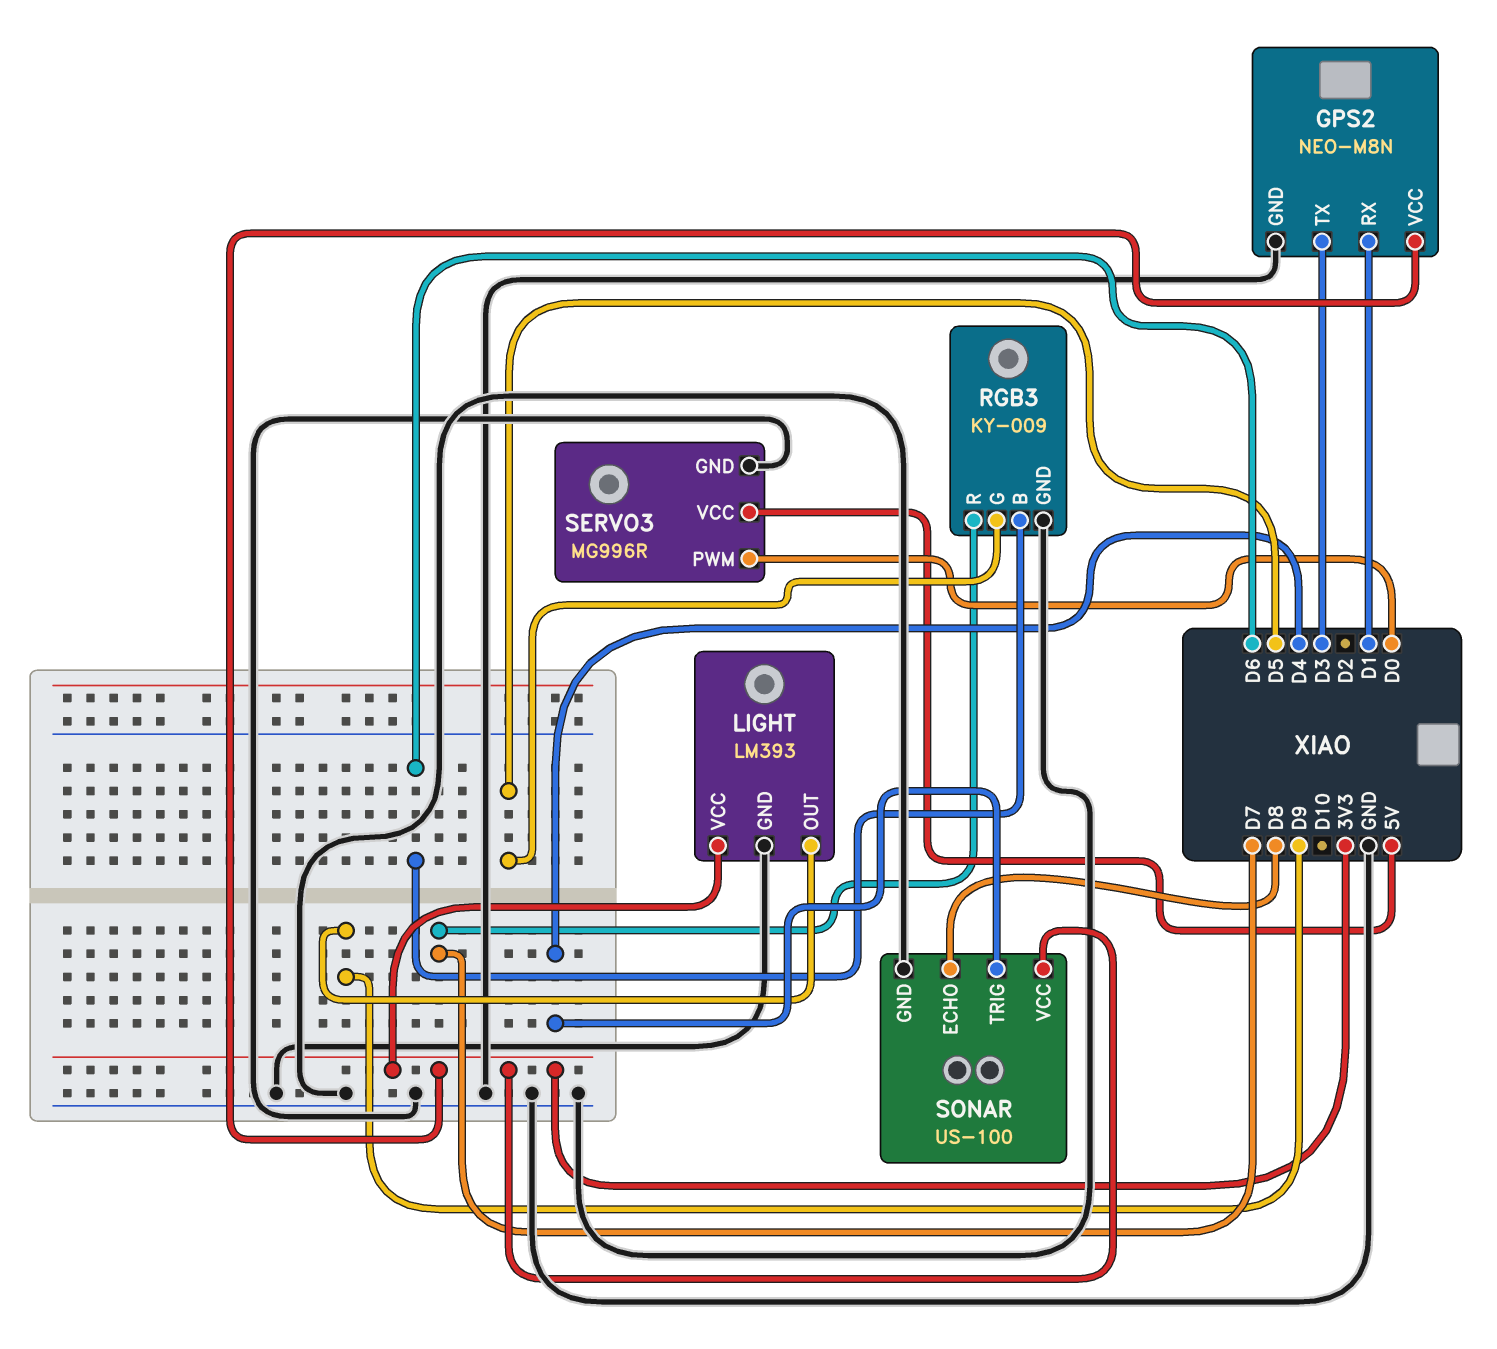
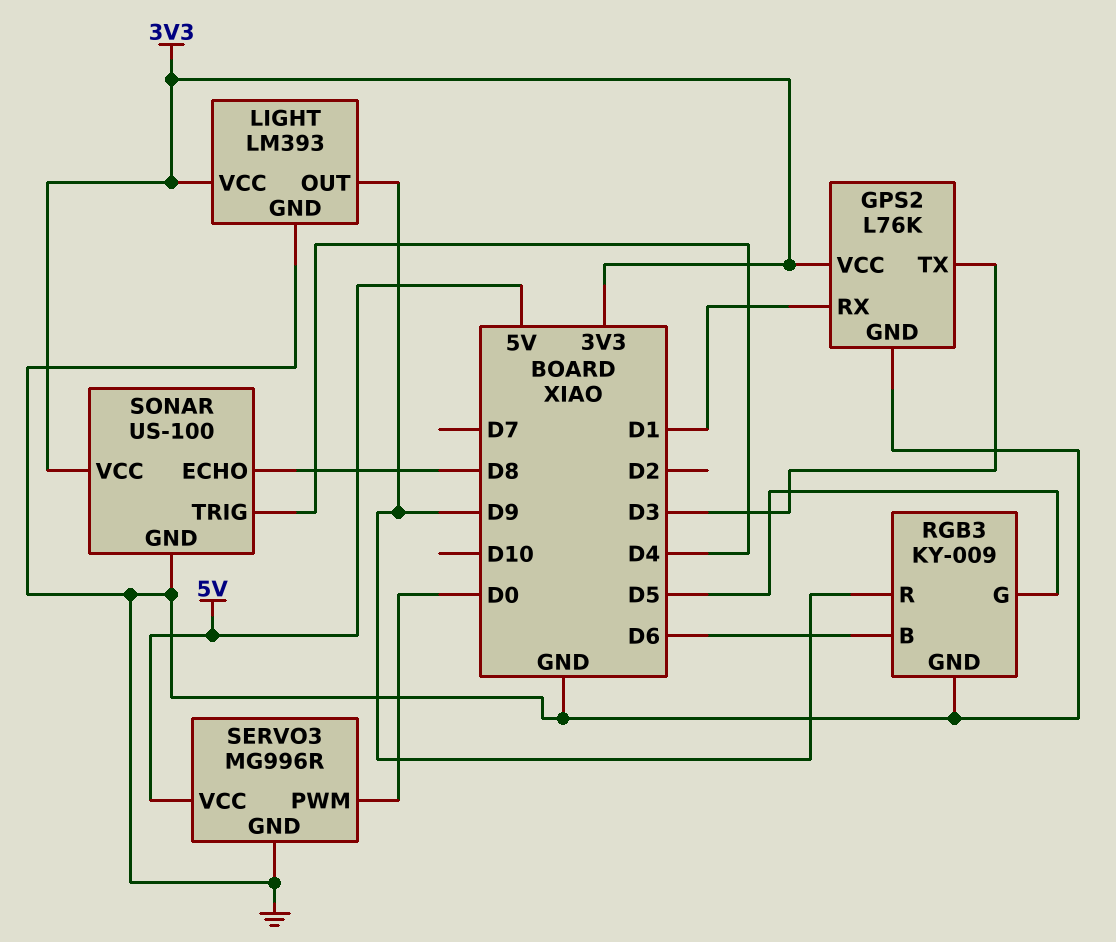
GPS2: NEO-M8N -> L76K
RGB3 pin R: D7 -> D9

